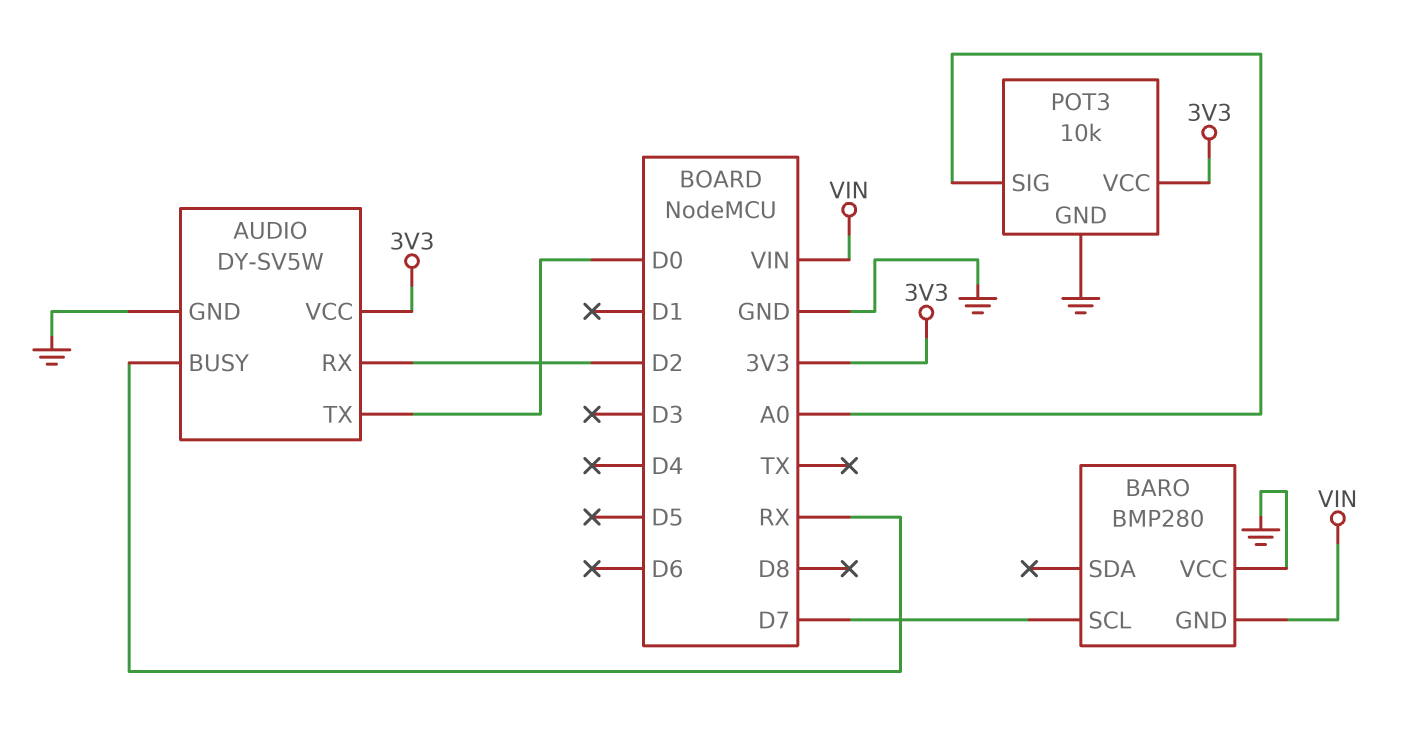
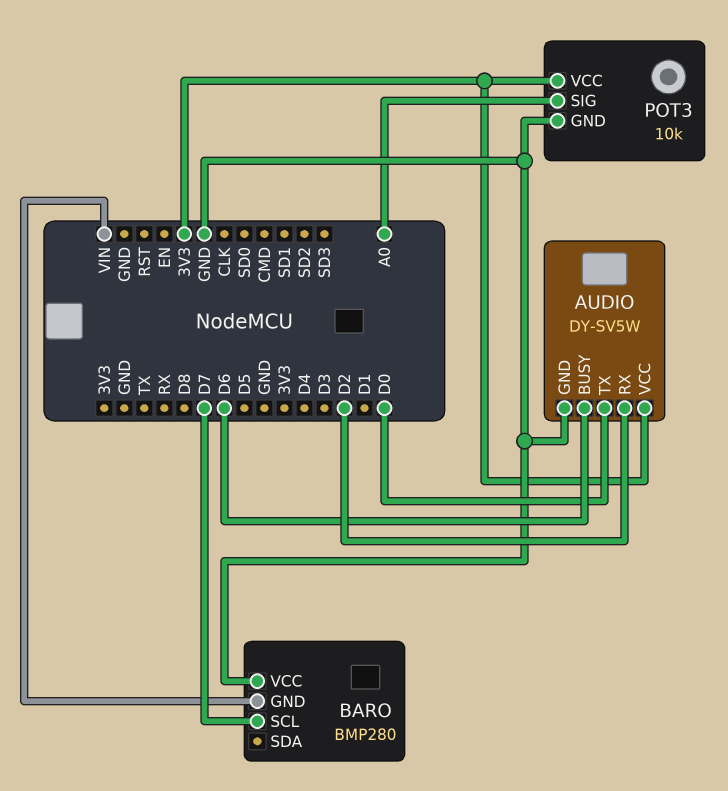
AUDIO pin BUSY: RX -> D6

